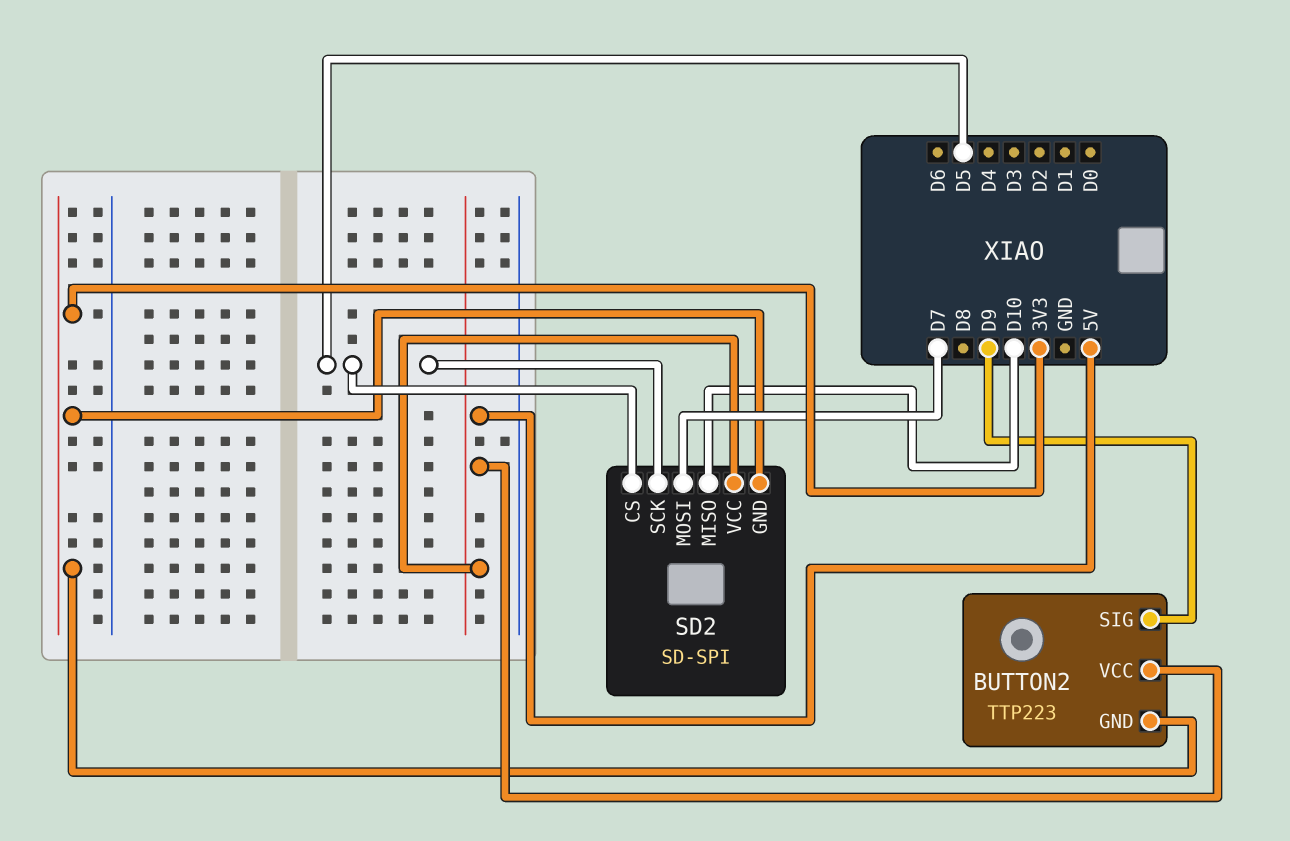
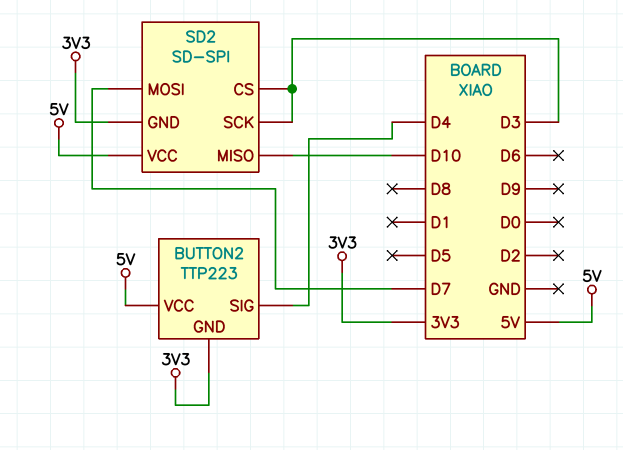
BUTTON2 pin SIG: D9 -> D4
SD2 pin CS: D5 -> D3
SD2 pin SCK: D5 -> D3

